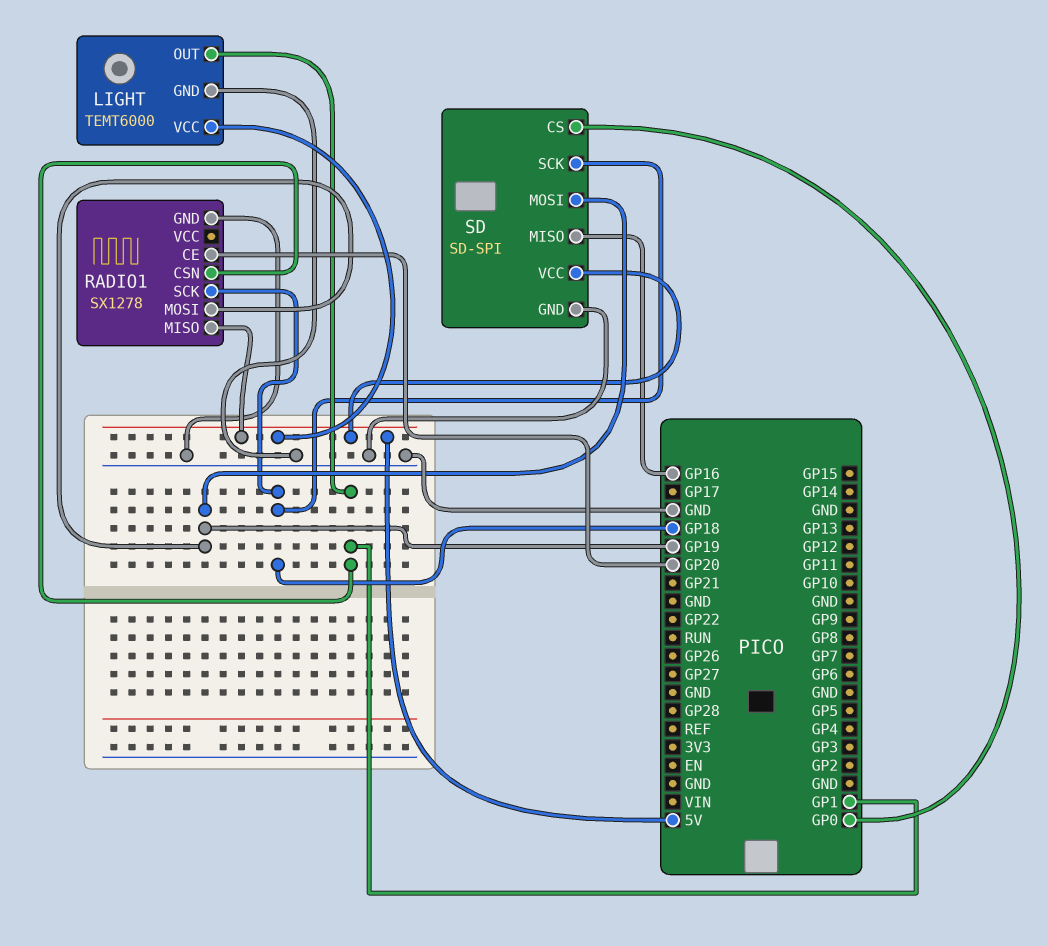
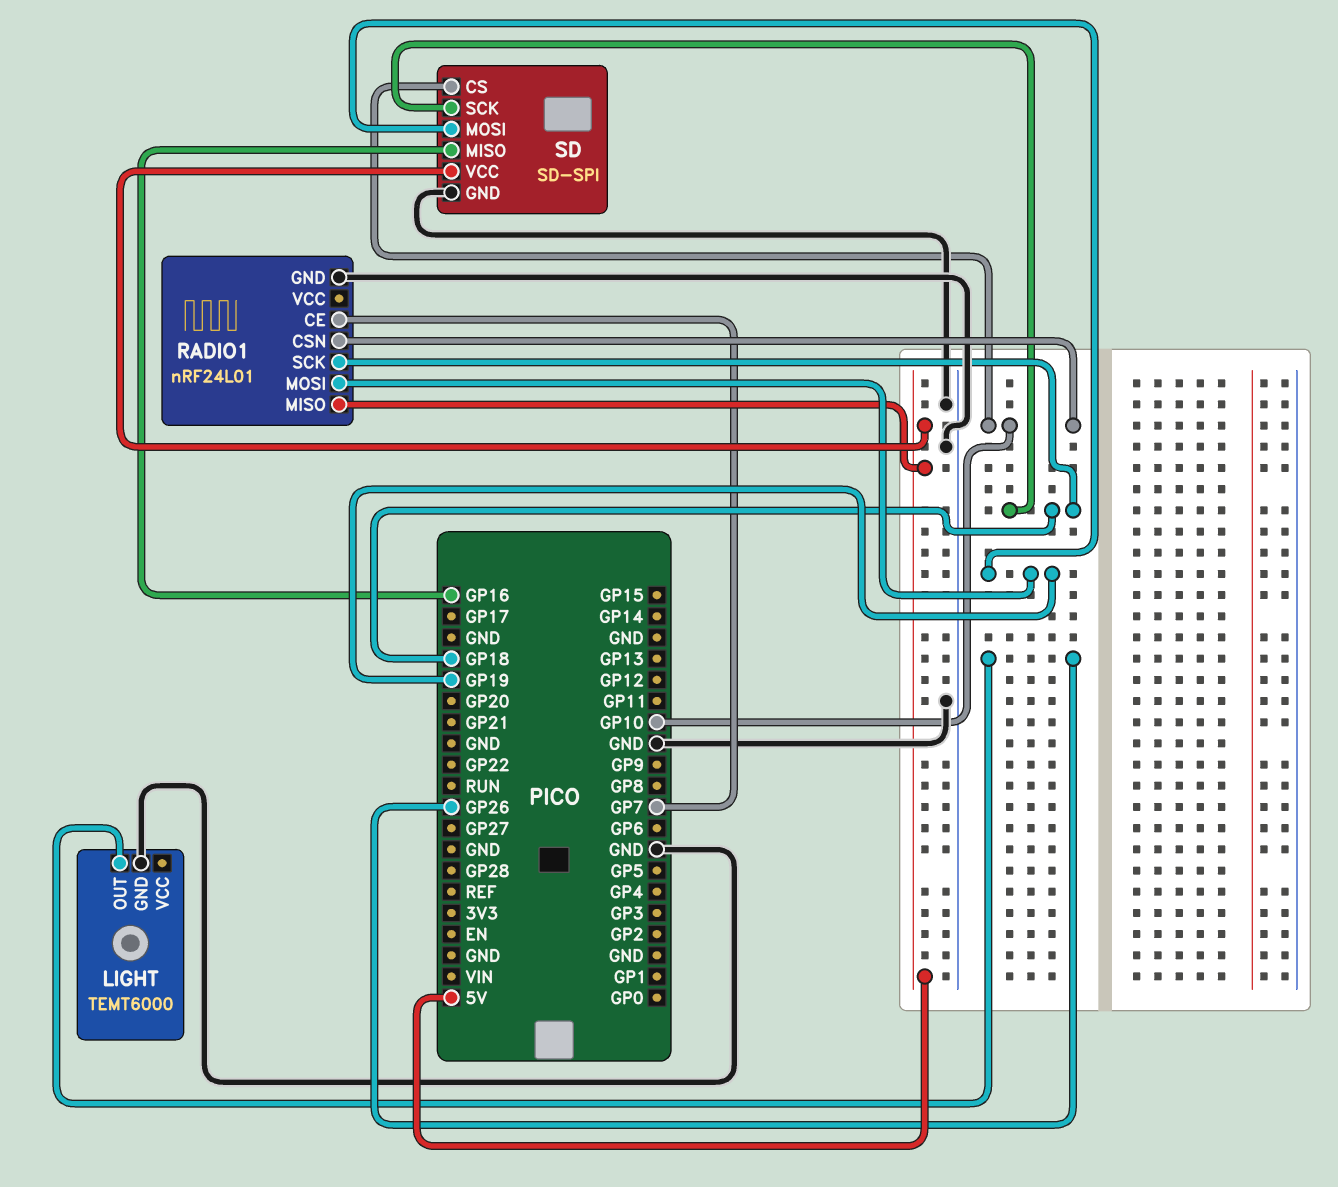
LIGHT pin OUT: GP1 -> GP26
LIGHT pin VCC: 5V -> none
RADIO1: SX1278 -> nRF24L01
RADIO1 pin CE: GP20 -> GP7
RADIO1 pin CSN: GP1 -> GP10
SD pin CS: GP0 -> GP10

